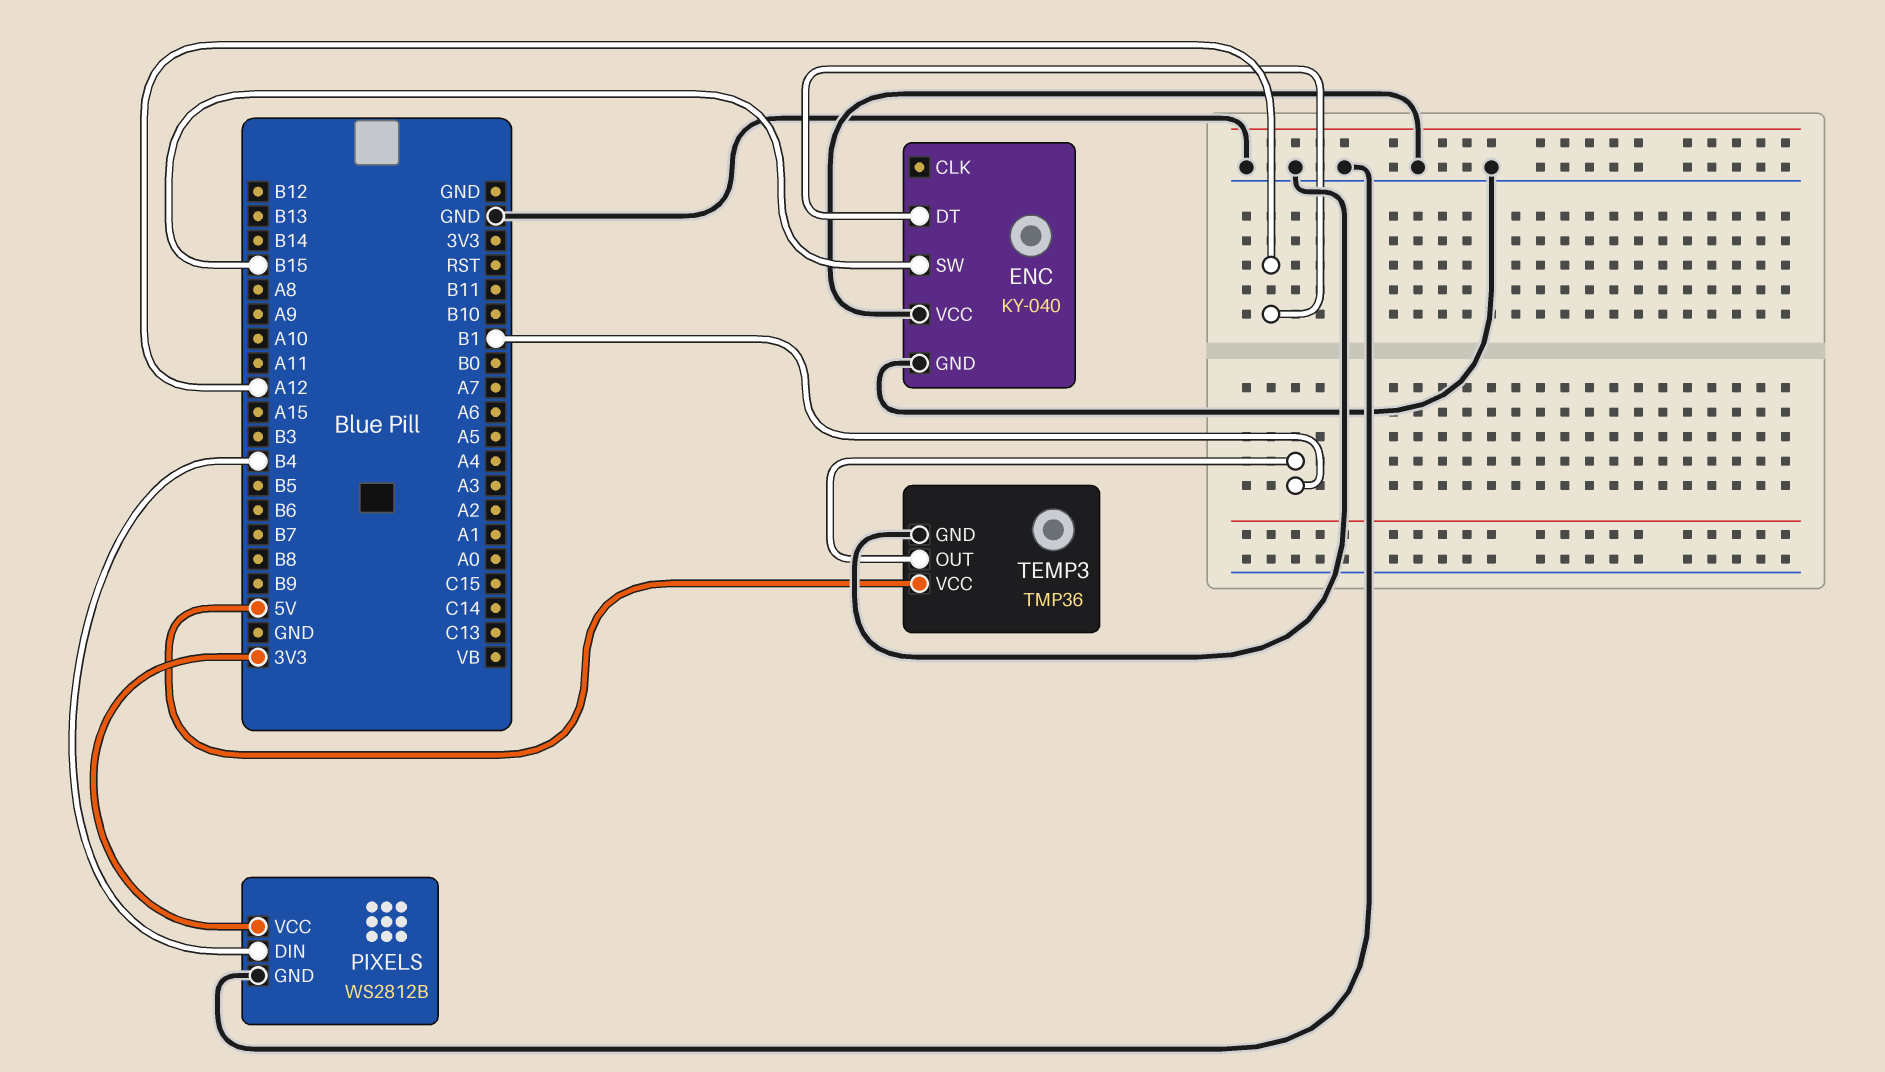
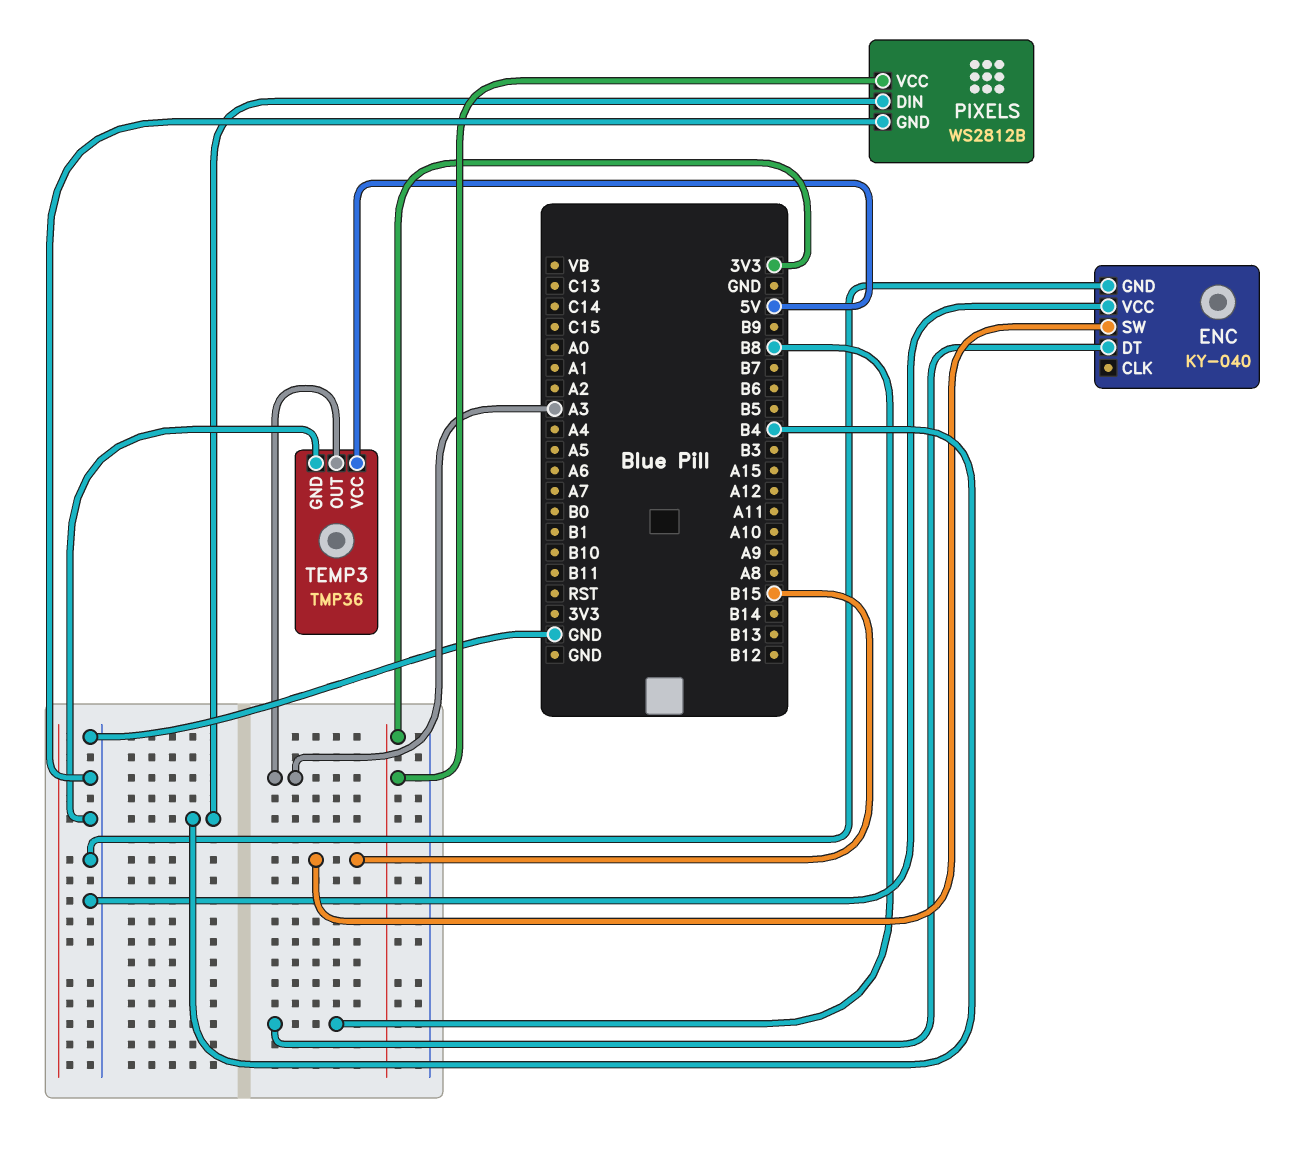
ENC pin DT: A12 -> B8
TEMP3 pin OUT: B1 -> A3

